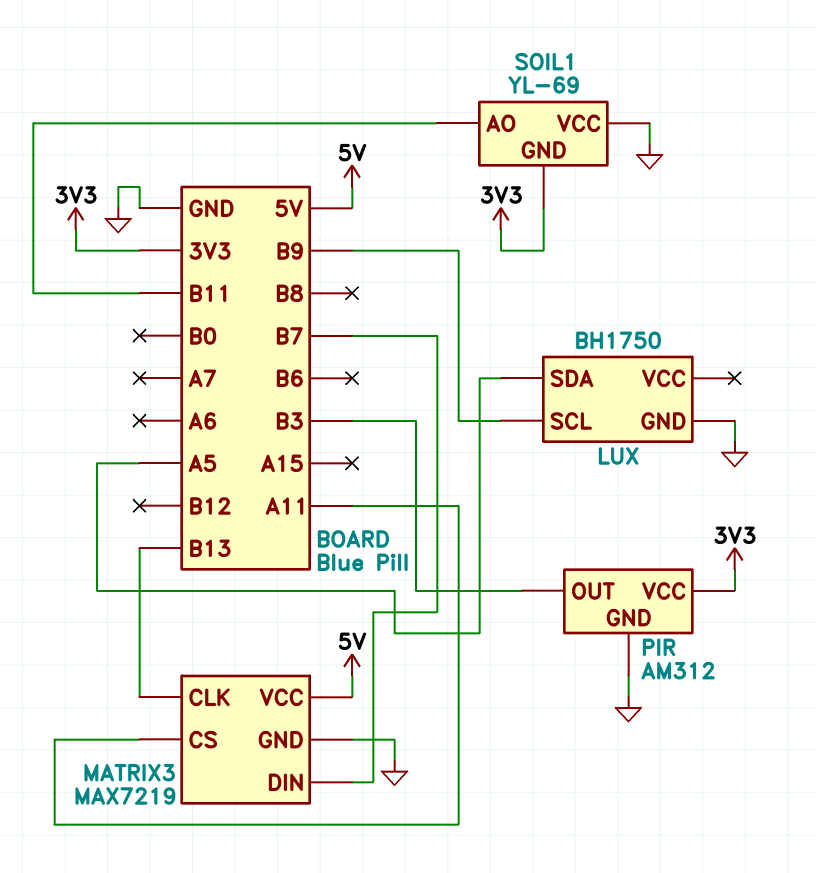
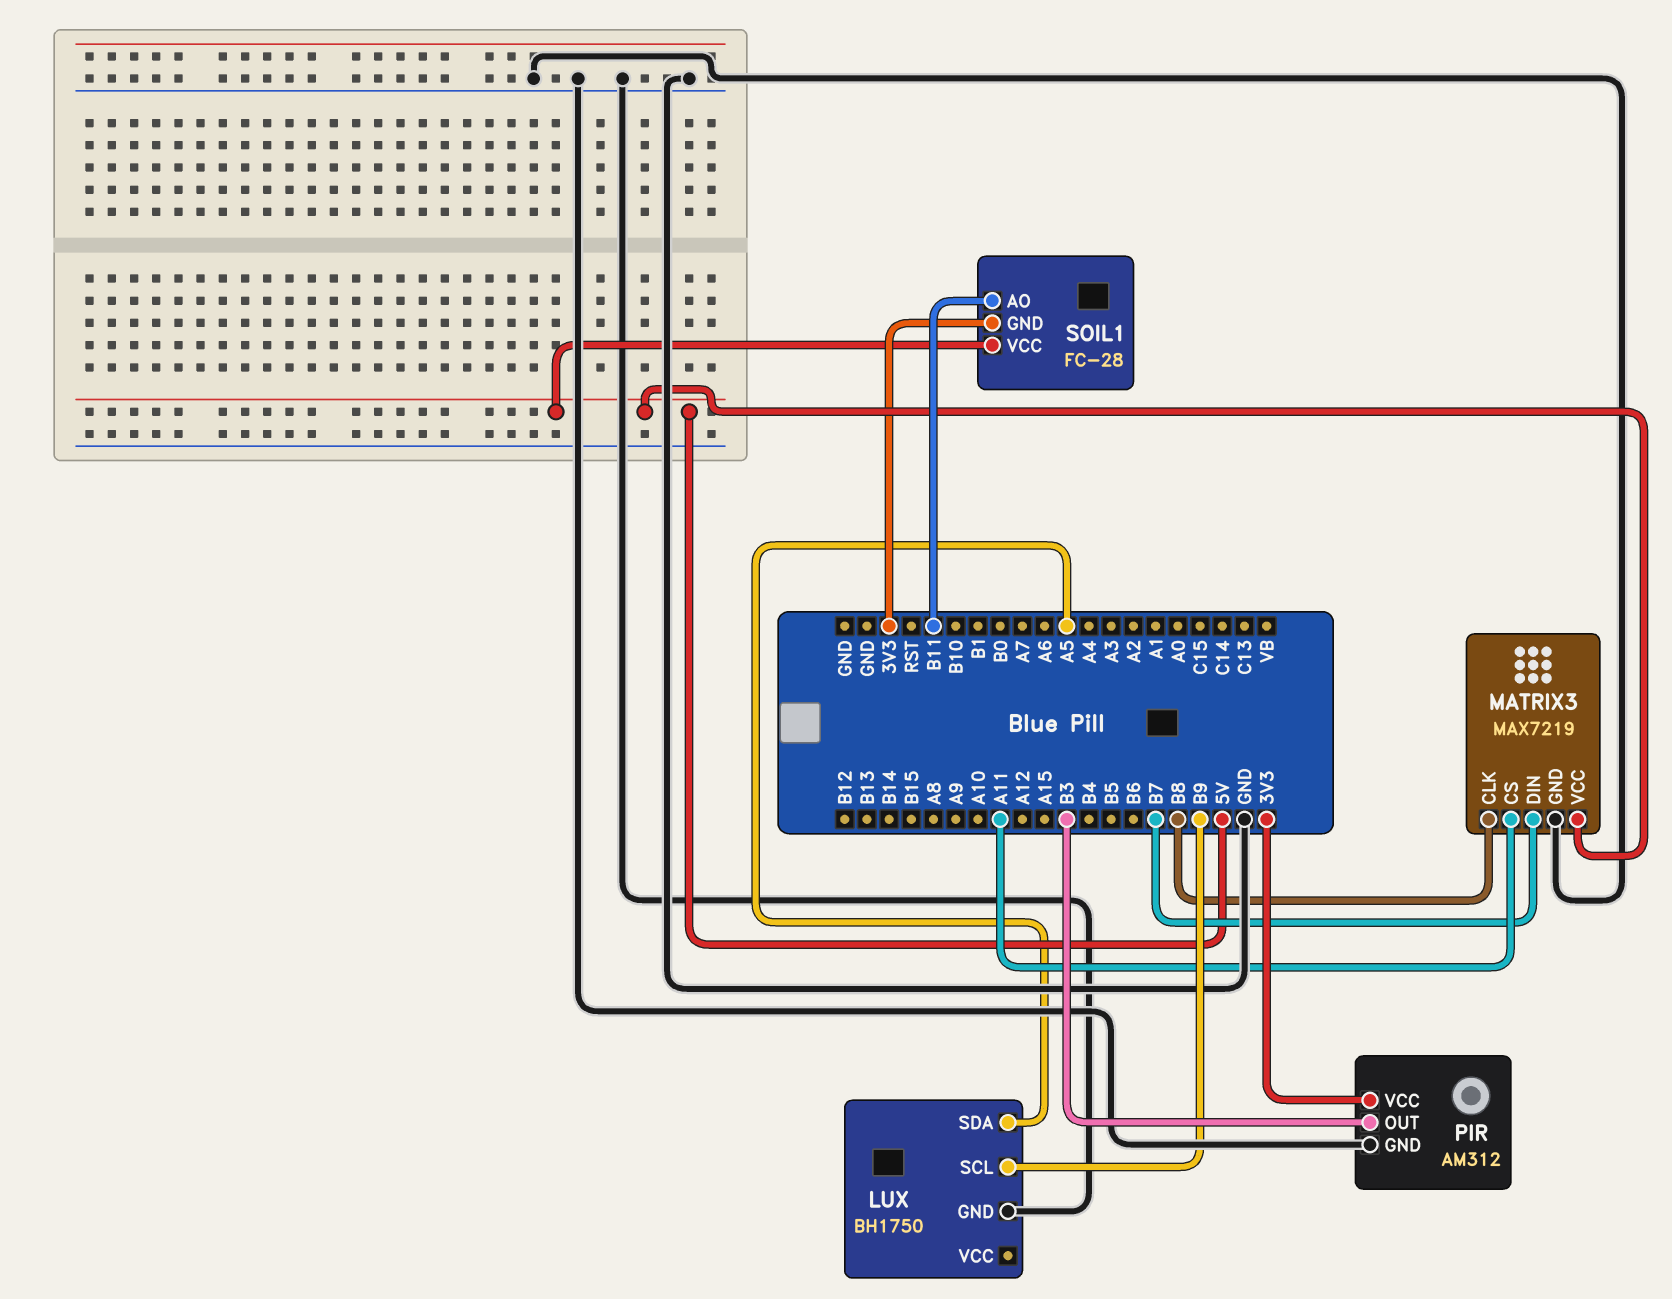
MATRIX3 pin CLK: B13 -> B8
SOIL1: YL-69 -> FC-28
SOIL1 pin VCC: GND -> 5V

